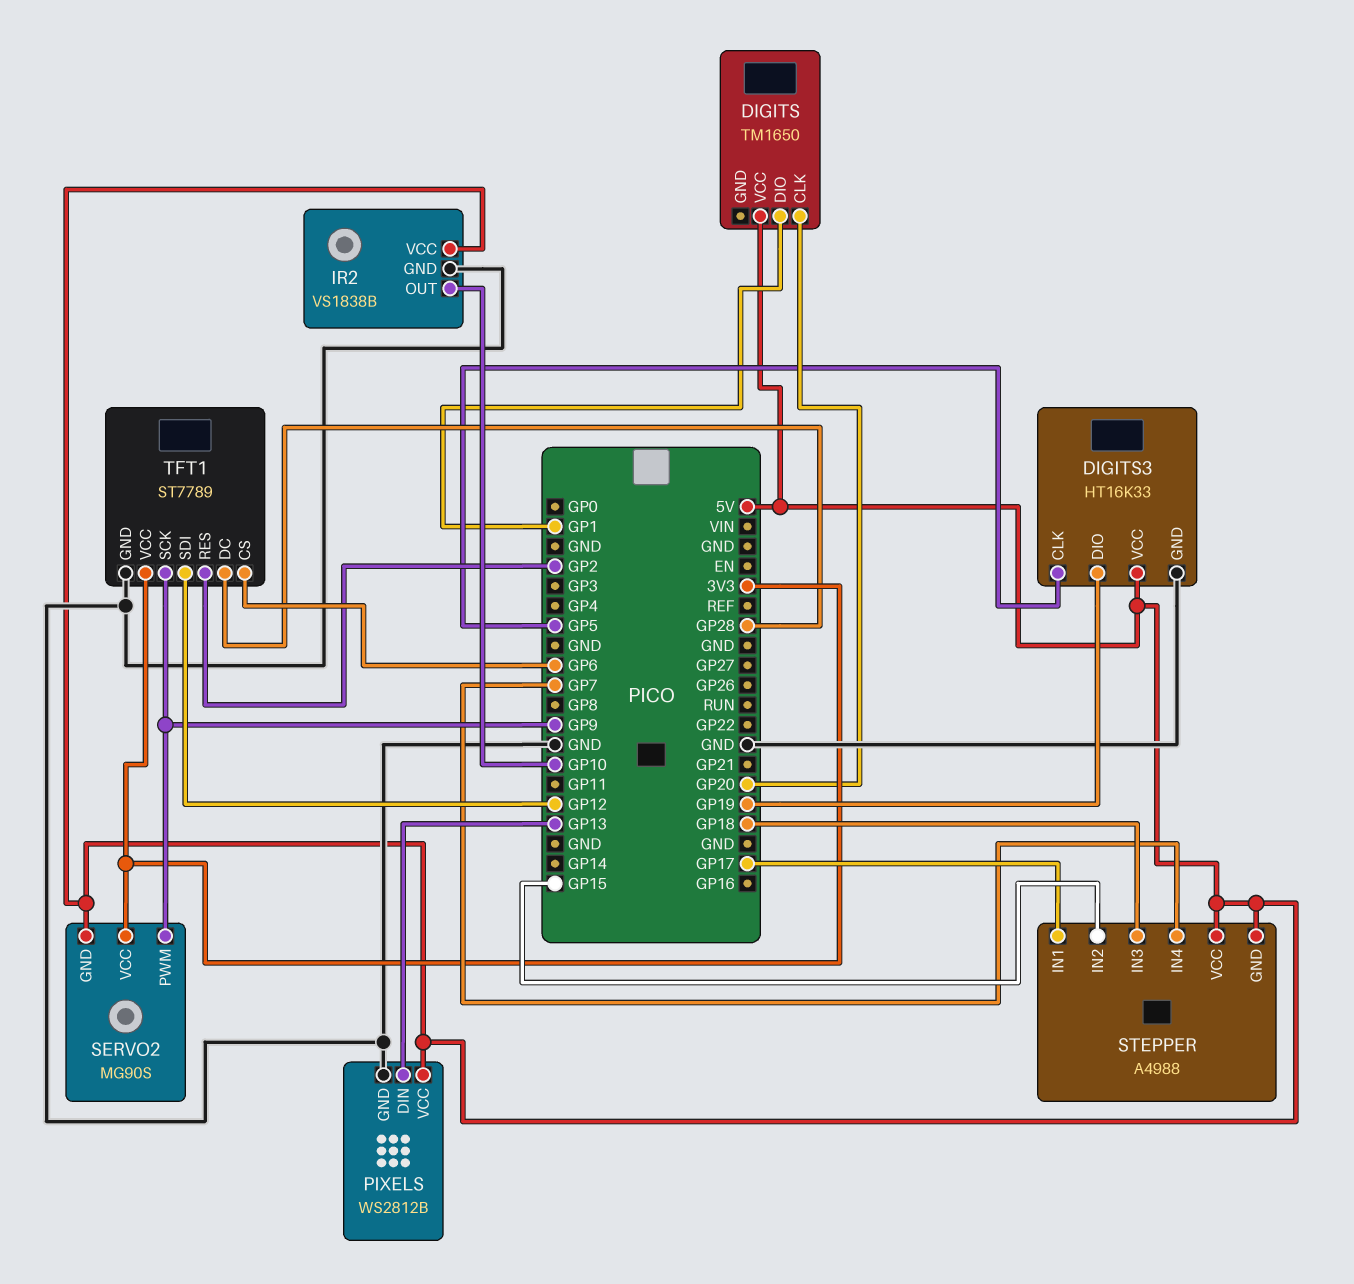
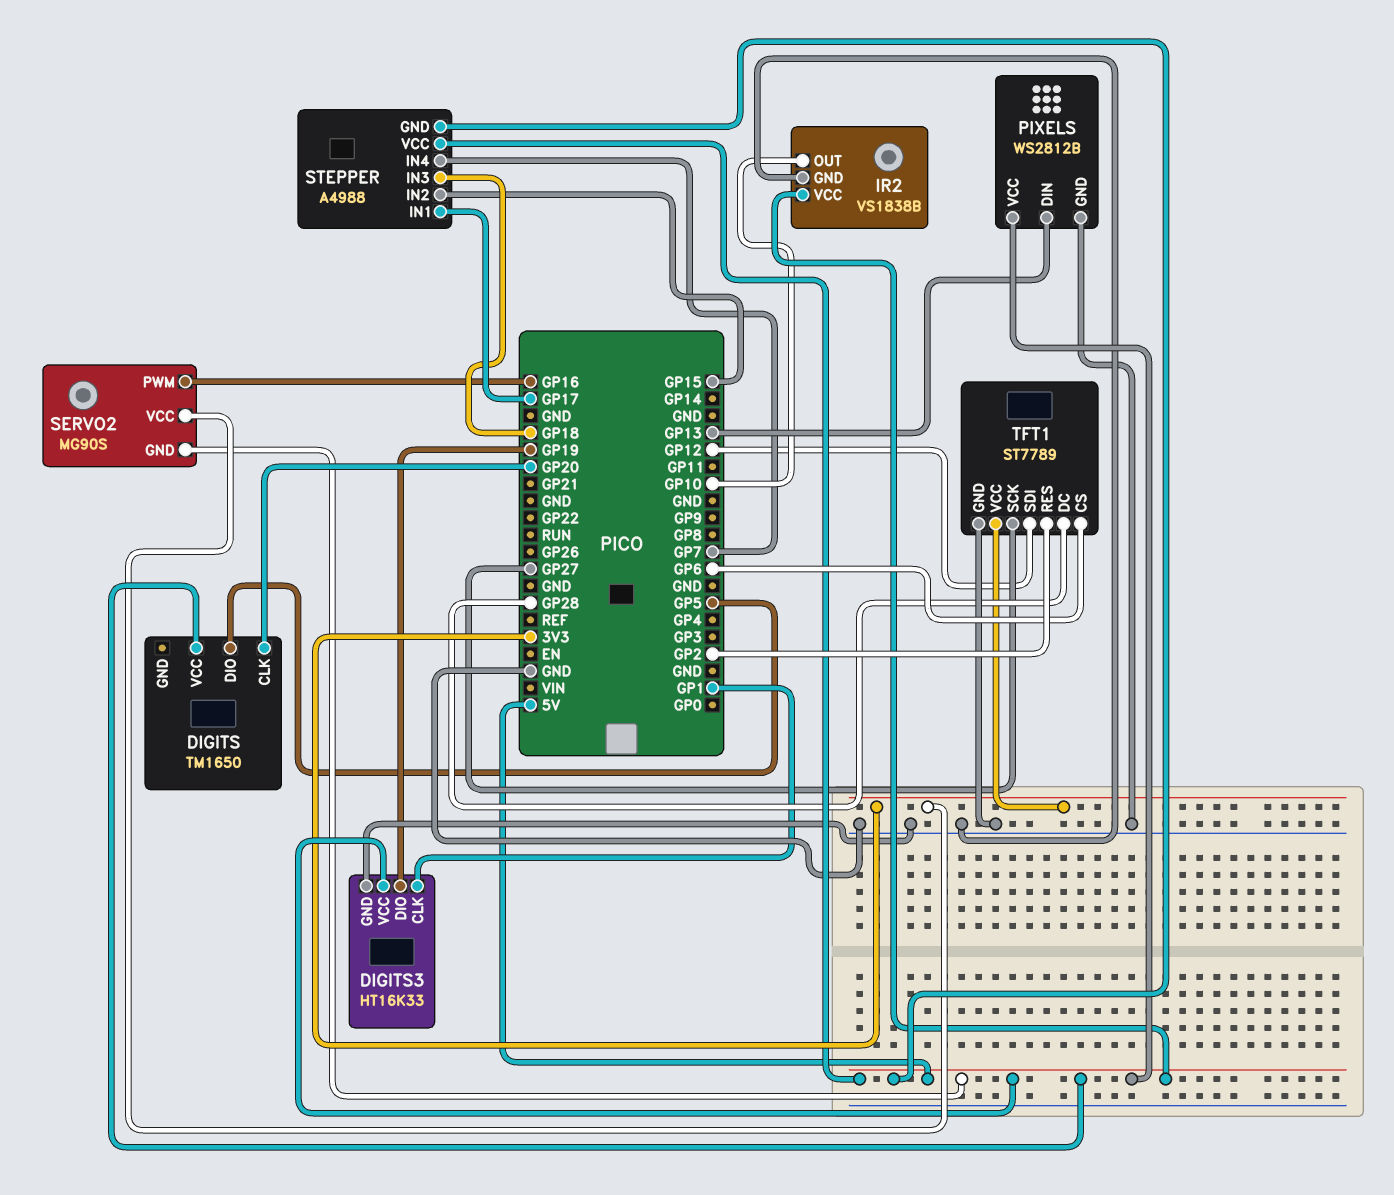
DIGITS pin DIO: GP1 -> GP5
DIGITS3 pin CLK: GP5 -> GP1
SERVO2 pin PWM: GP9 -> GP16
TFT1 pin SCK: GP9 -> GP27

